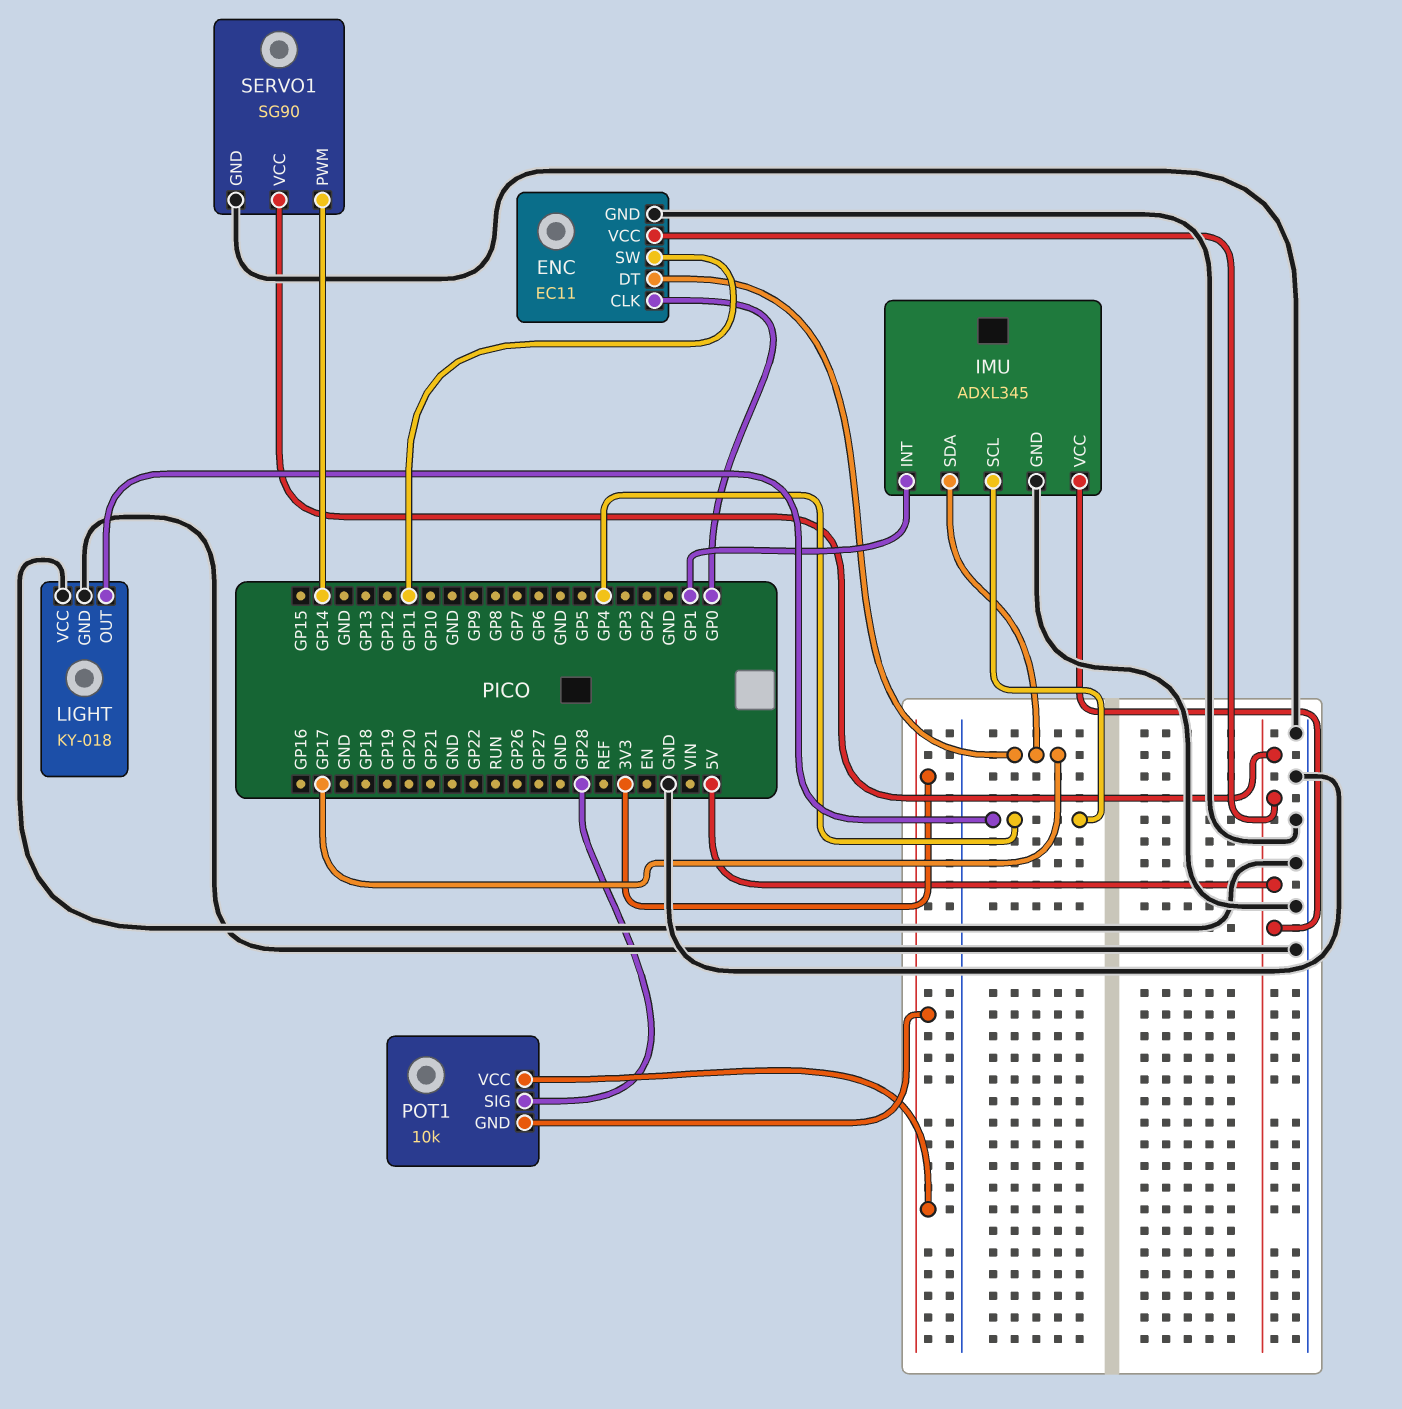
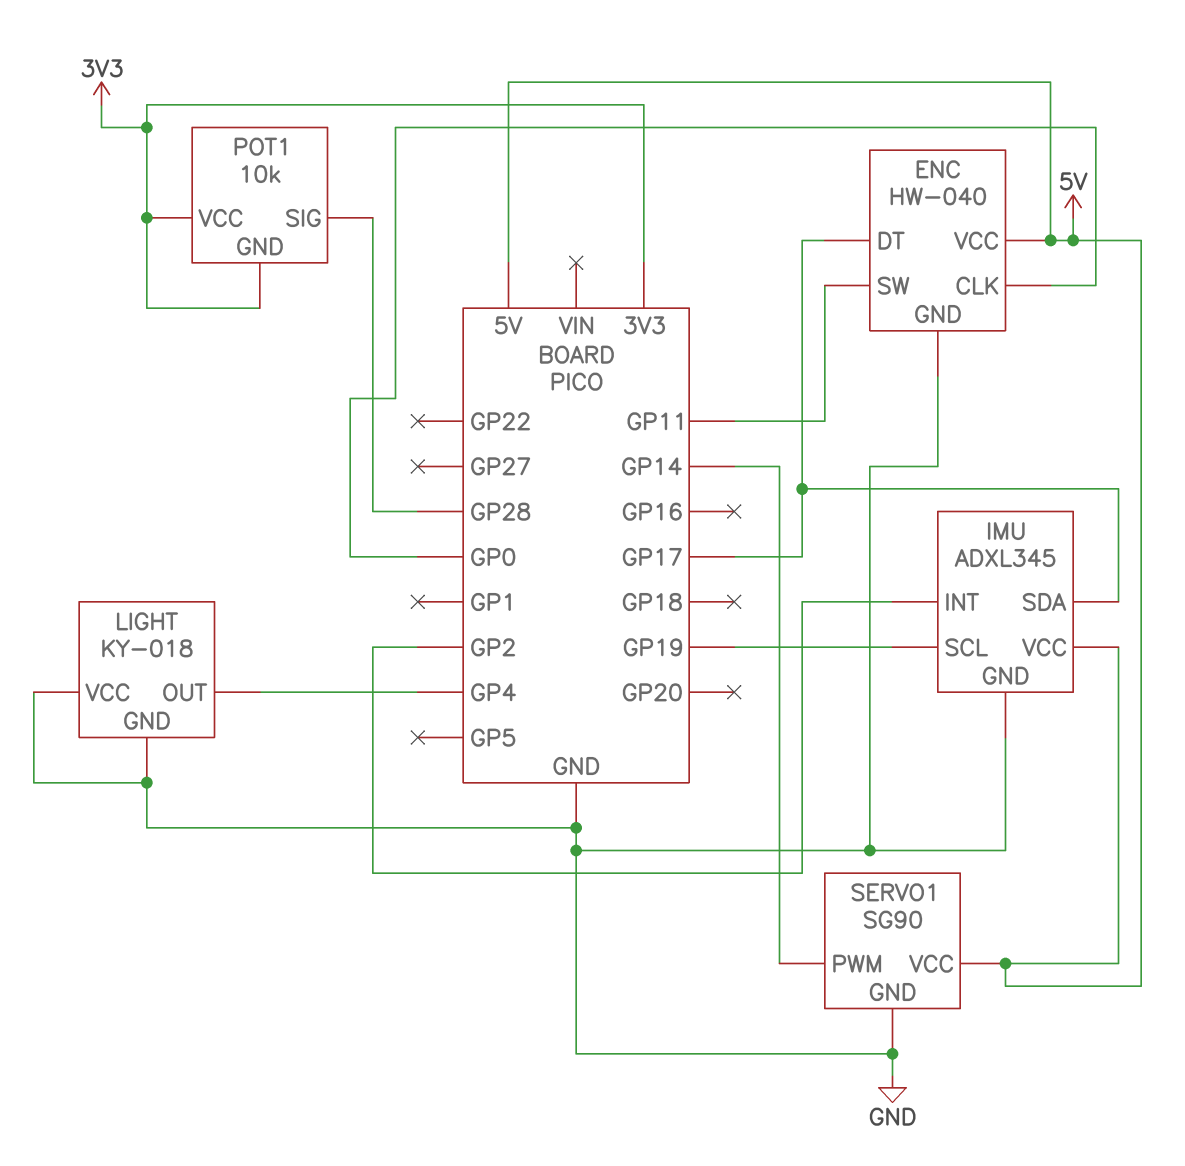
ENC: EC11 -> HW-040
IMU pin INT: GP1 -> GP2
IMU pin SCL: GP4 -> GP19

